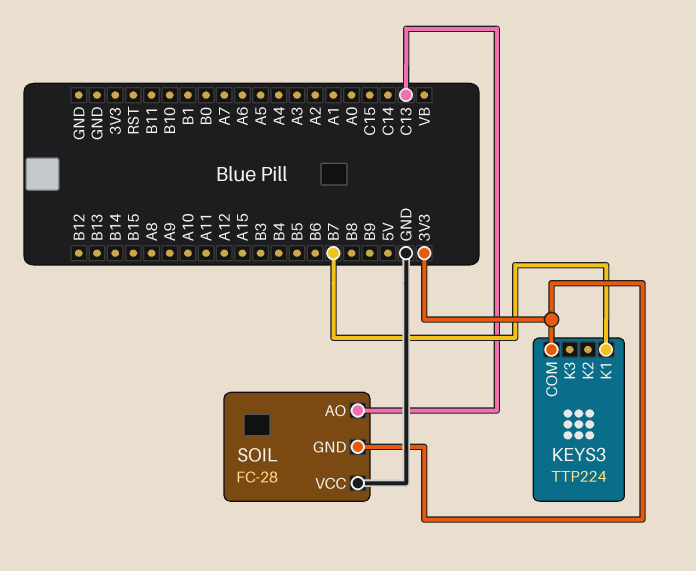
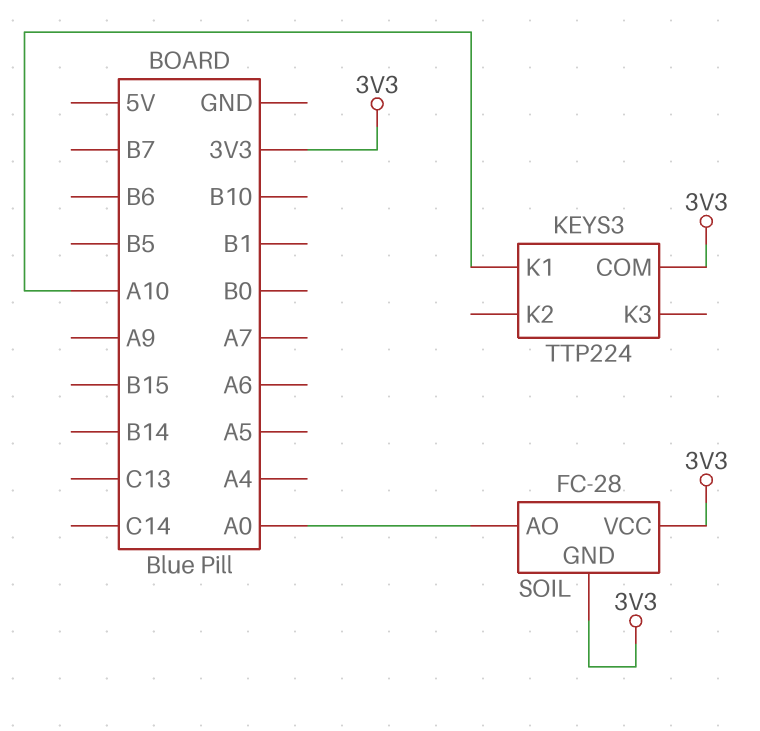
KEYS3 pin K1: B7 -> A10
SOIL pin AO: C13 -> A0
SOIL pin VCC: GND -> 3V3

